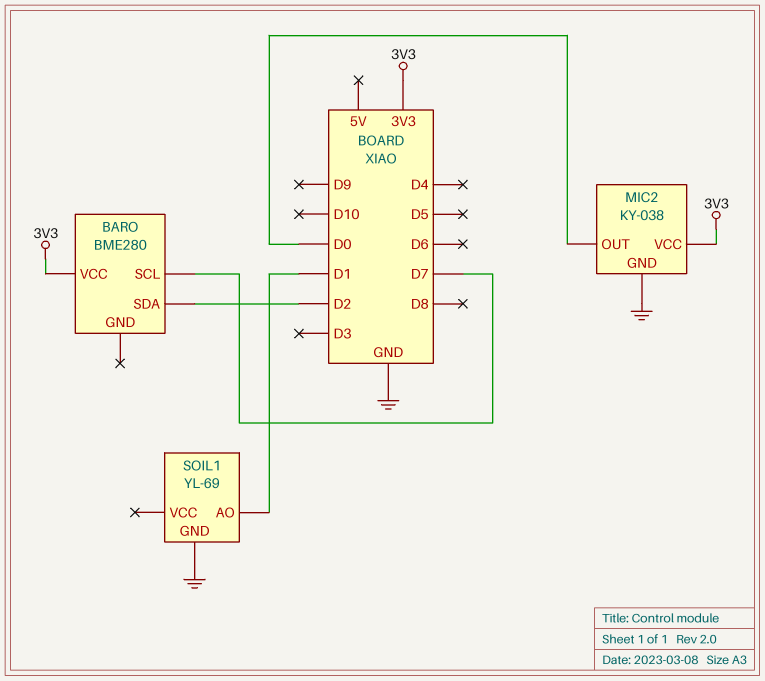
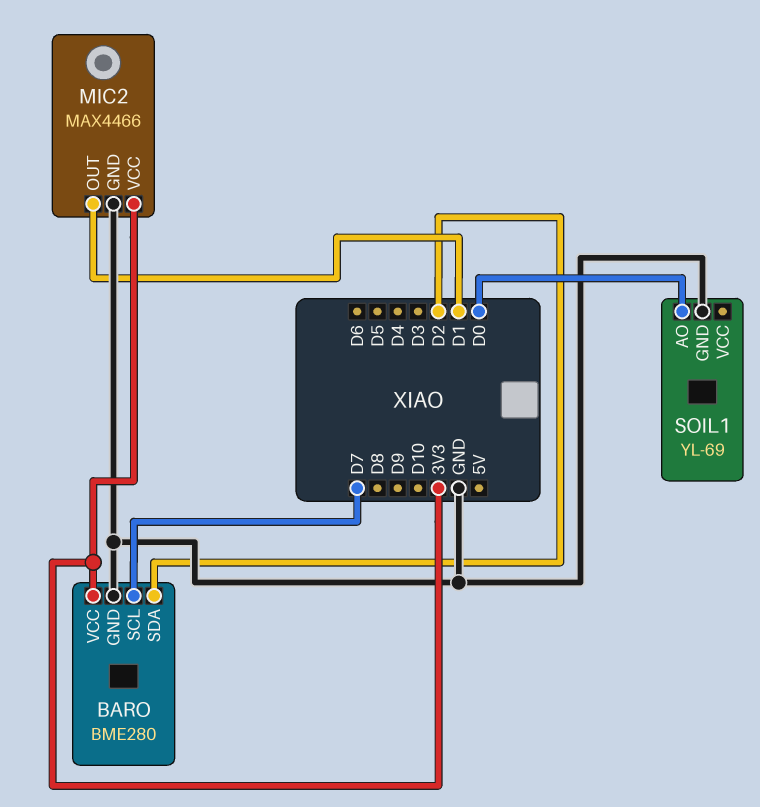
BARO pin GND: none -> GND
MIC2: KY-038 -> MAX4466
MIC2 pin OUT: D0 -> D1
SOIL1 pin AO: D1 -> D0

